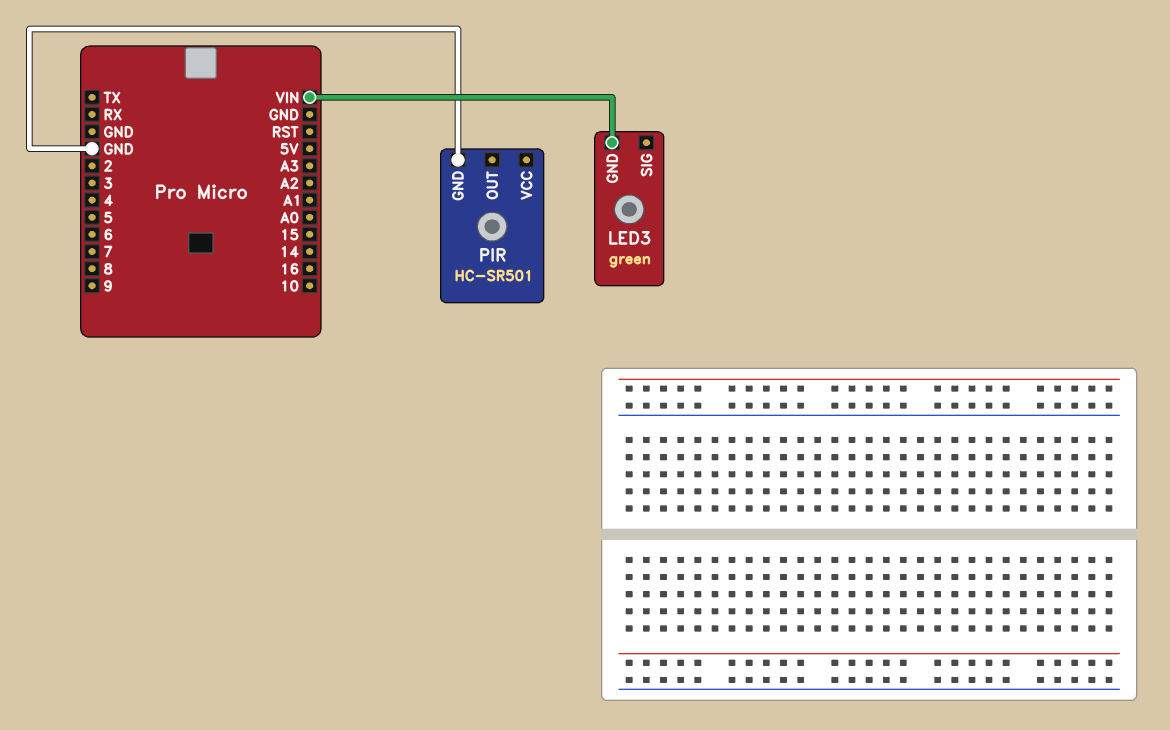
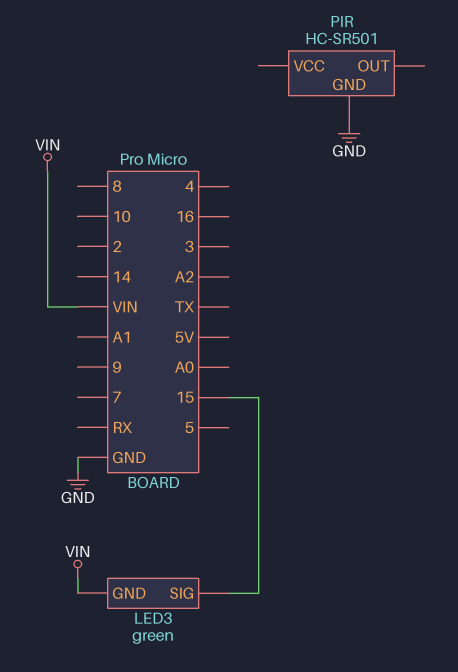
LED3 pin SIG: none -> 15

